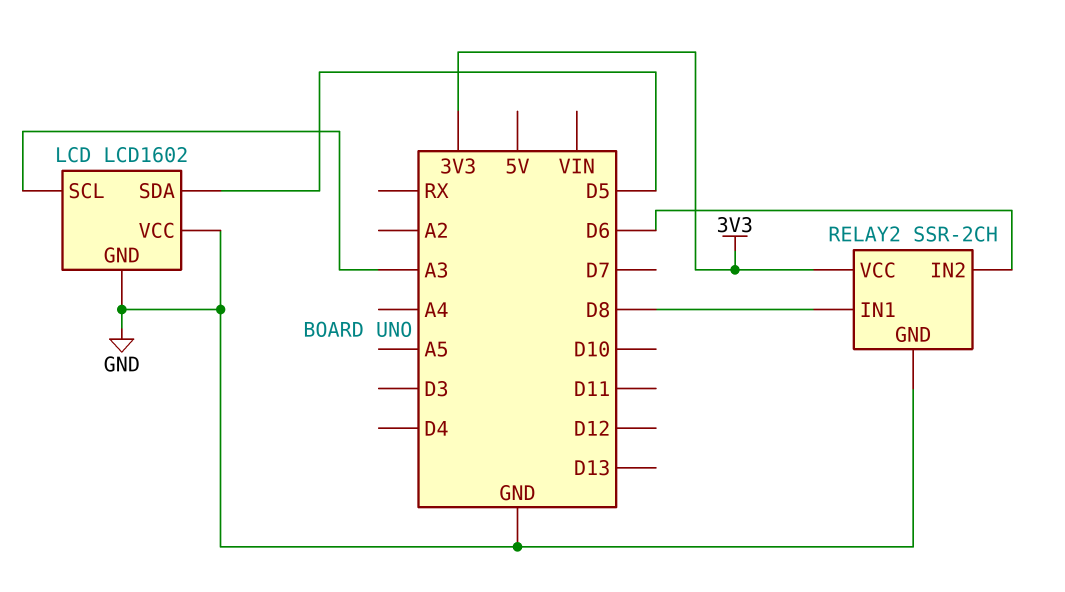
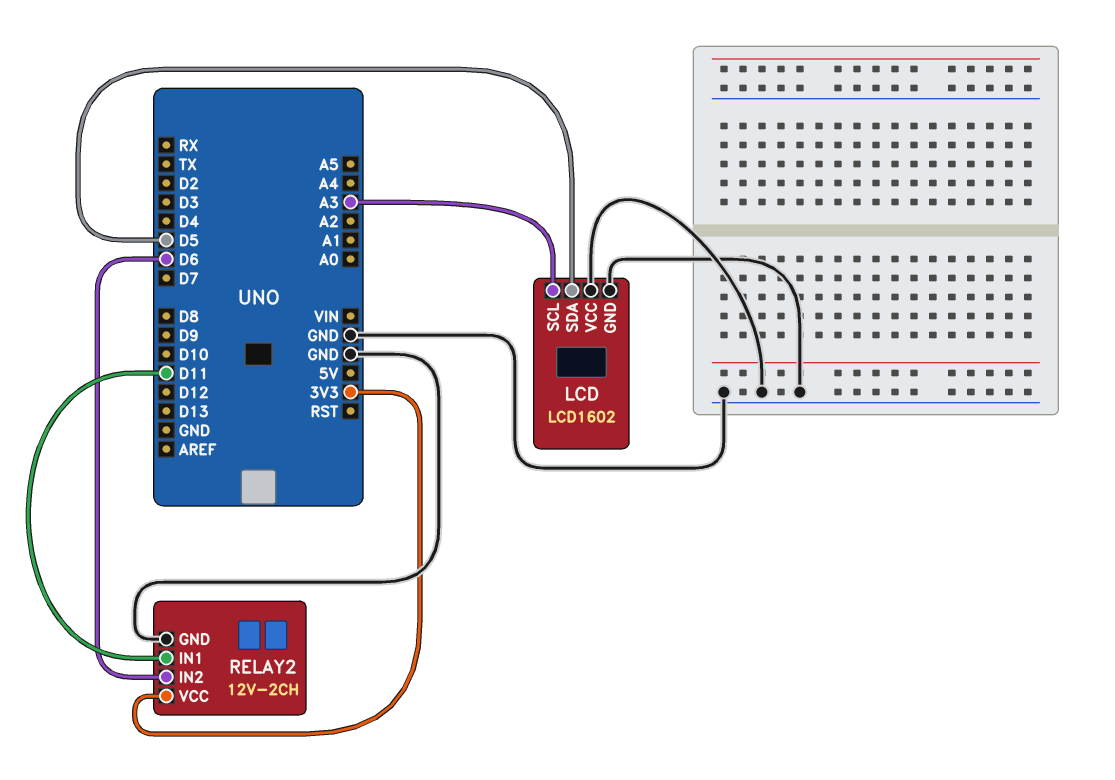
RELAY2: SSR-2CH -> 12V-2CH
RELAY2 pin IN1: D8 -> D11

